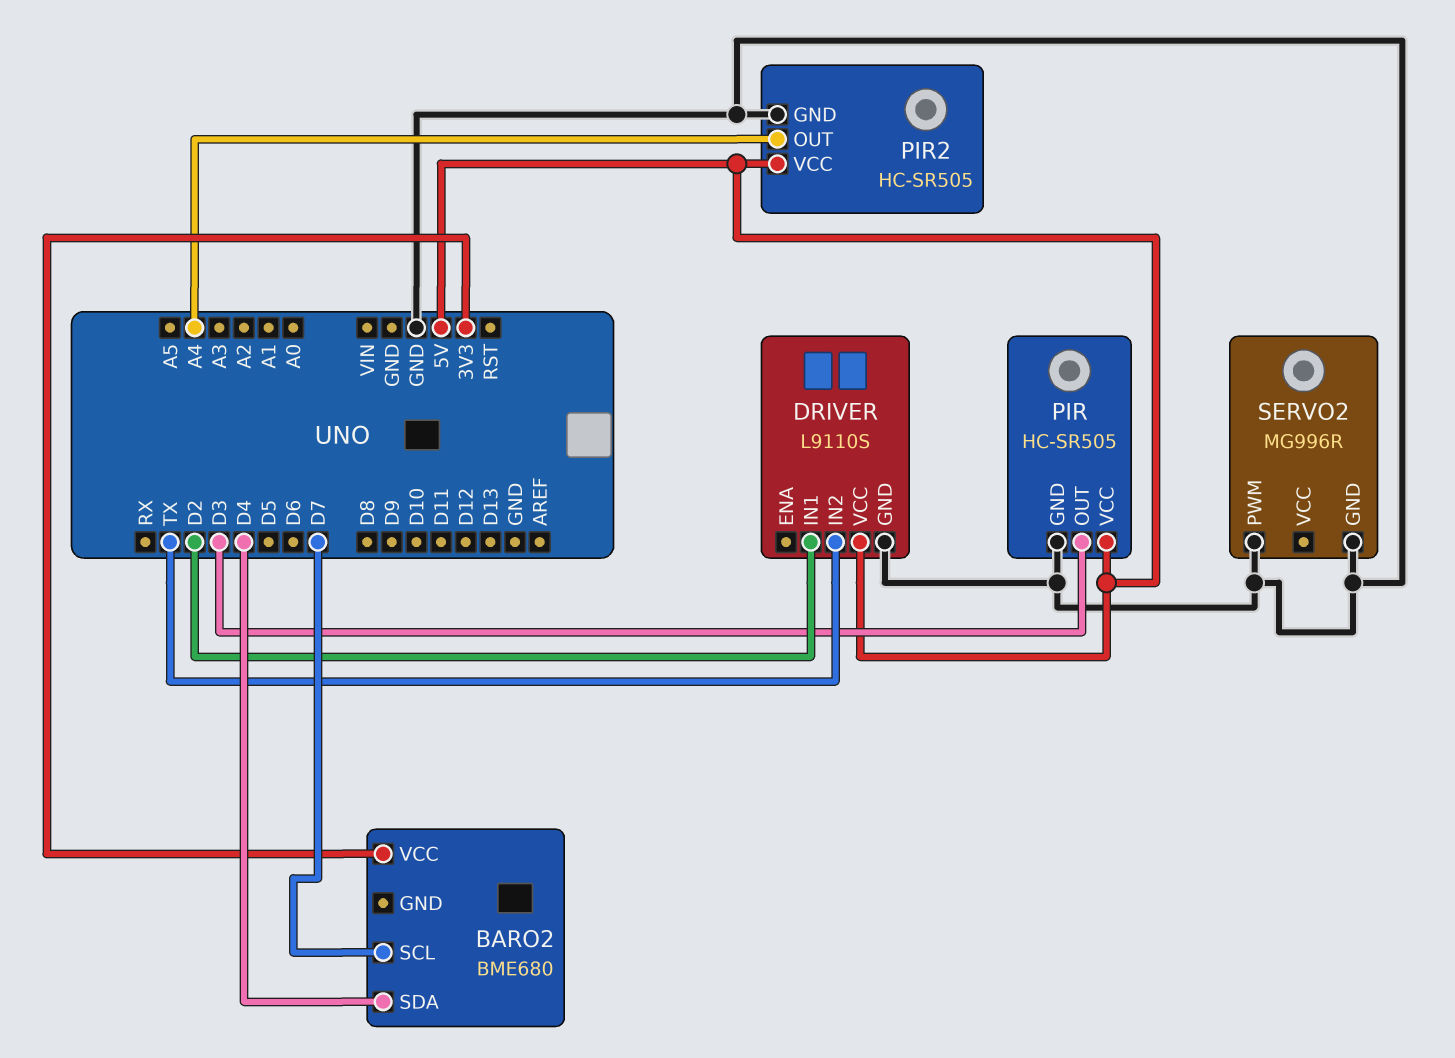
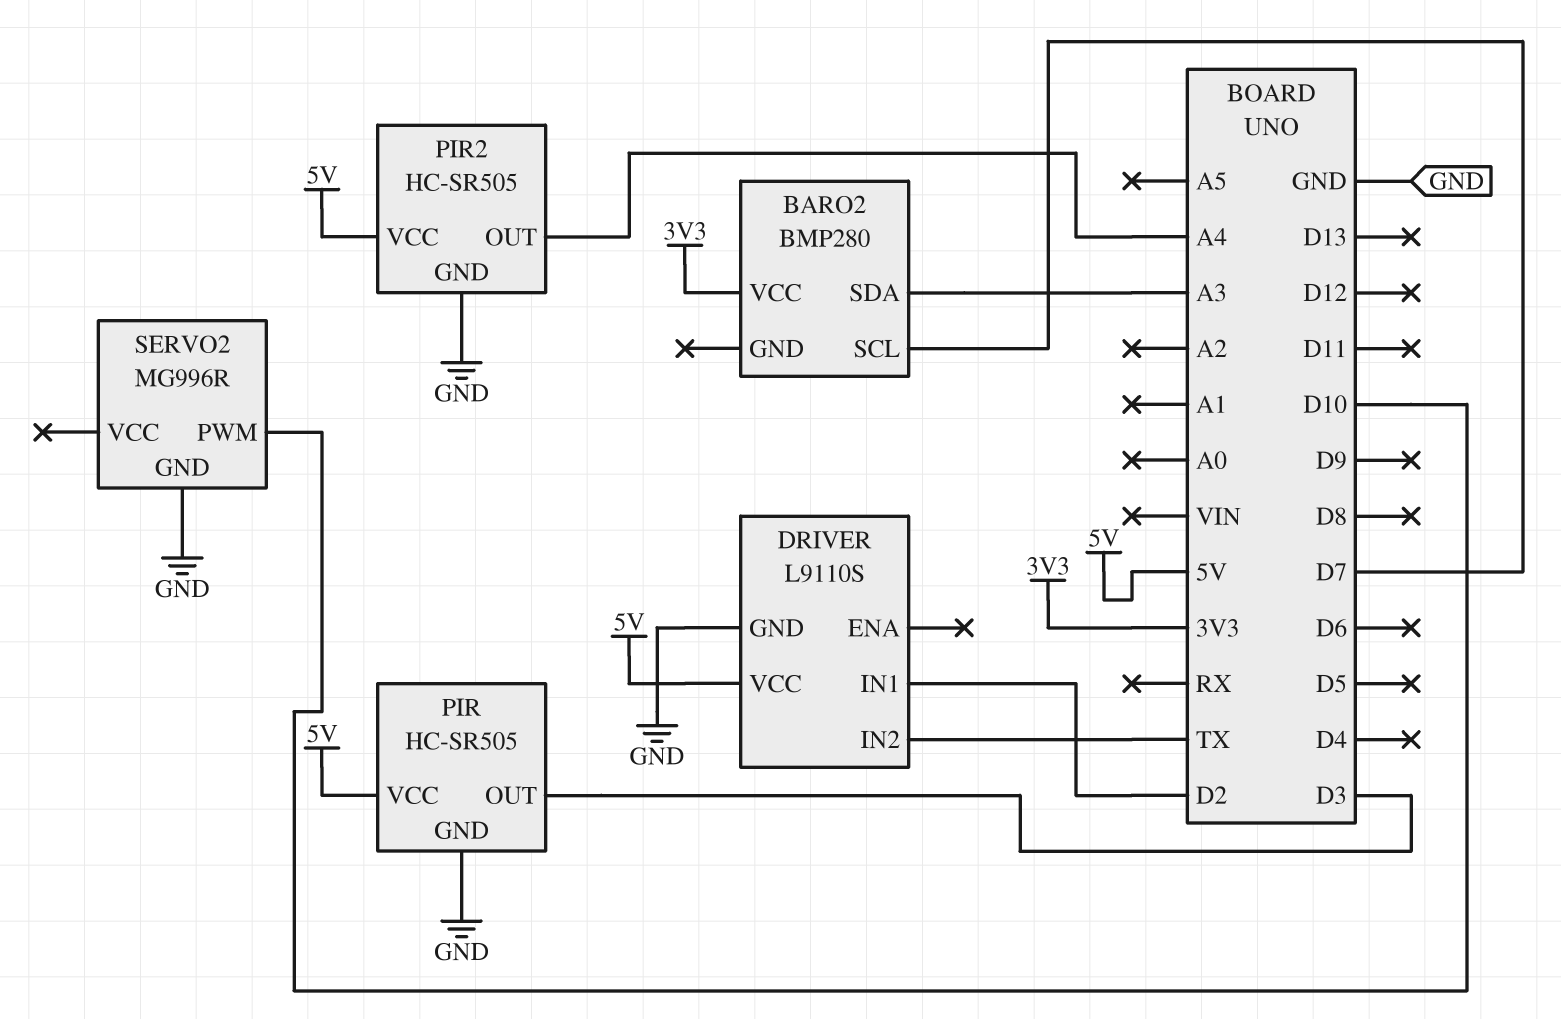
BARO2: BME680 -> BMP280
BARO2 pin SDA: D4 -> A3
SERVO2 pin PWM: GND -> D10

